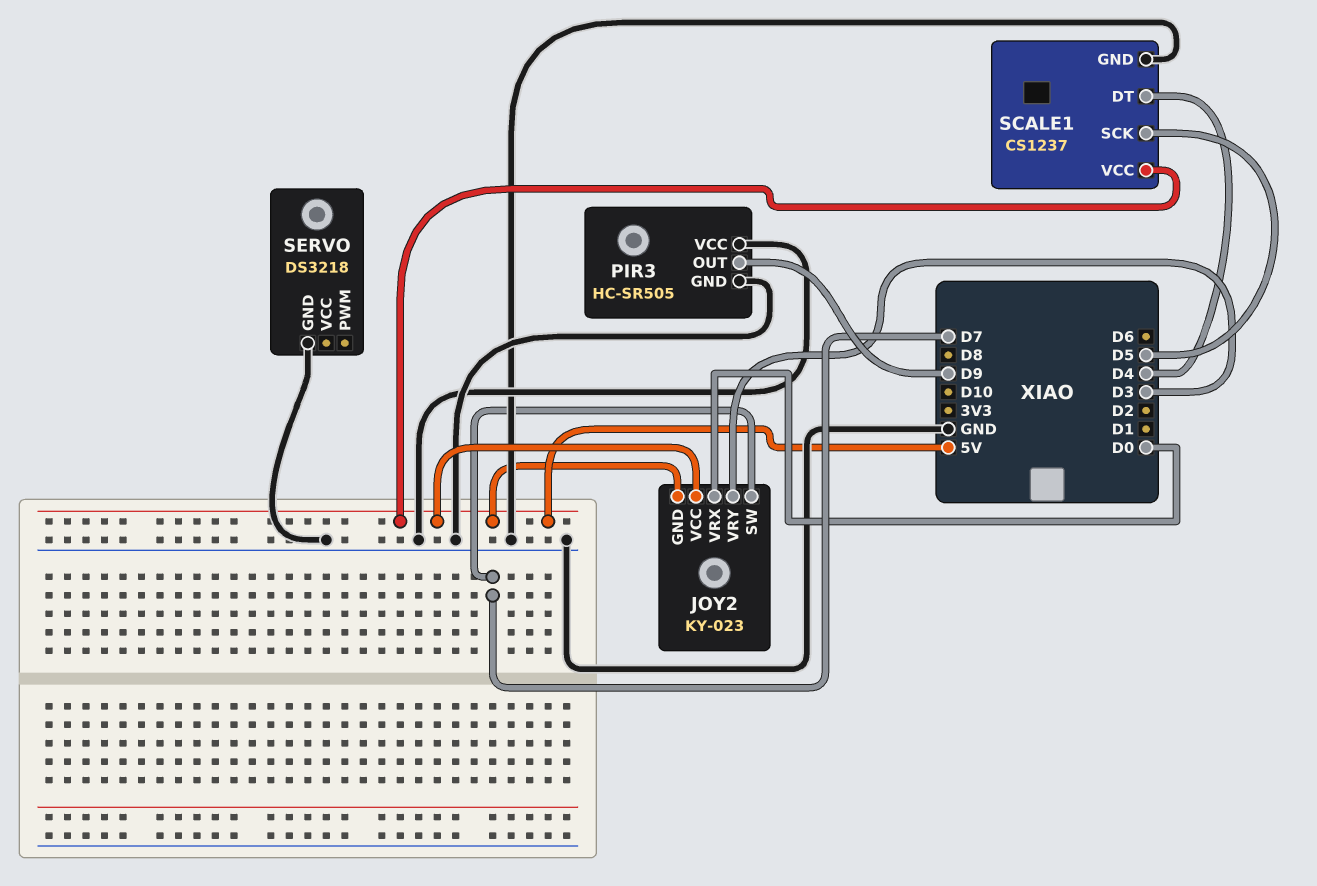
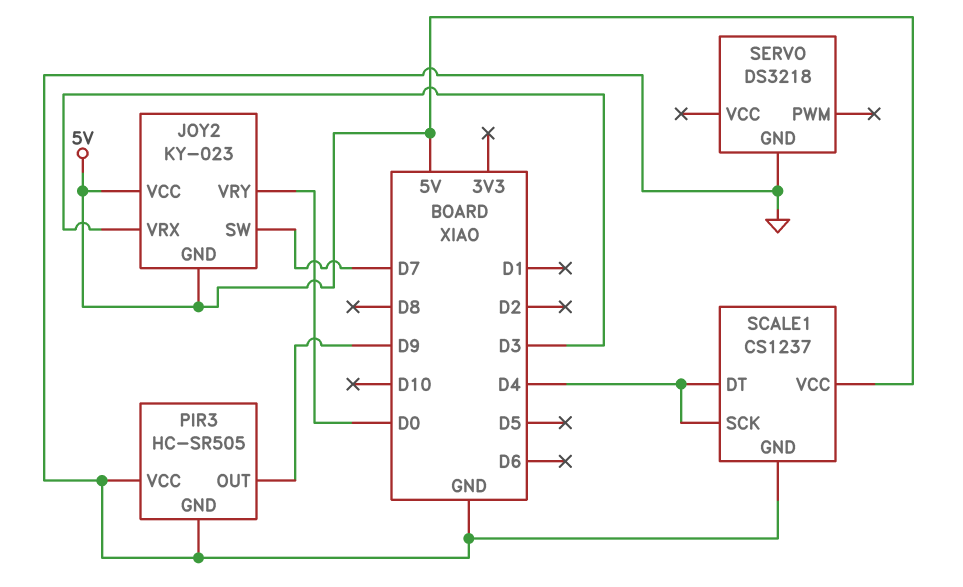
JOY2 pin VRX: D0 -> D3
JOY2 pin VRY: D3 -> D0
SCALE1 pin SCK: D5 -> D4

